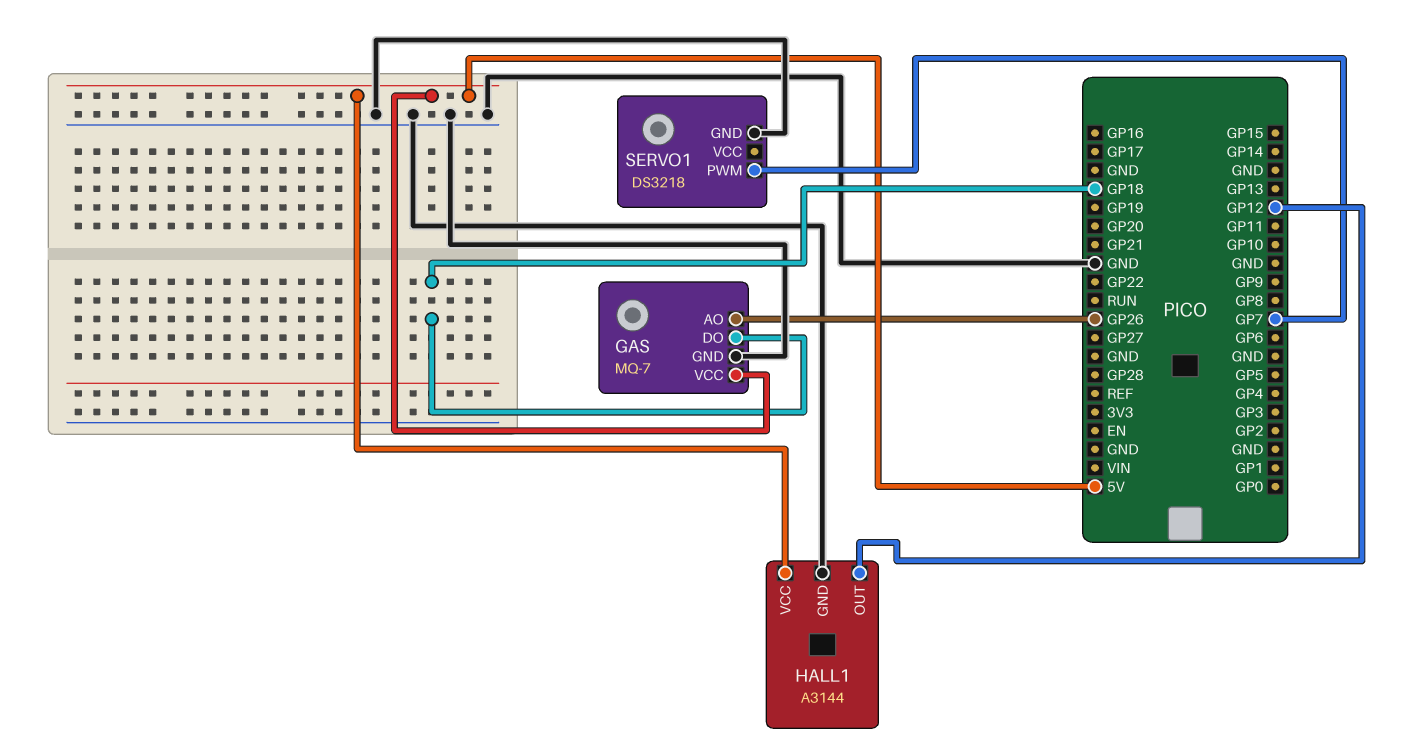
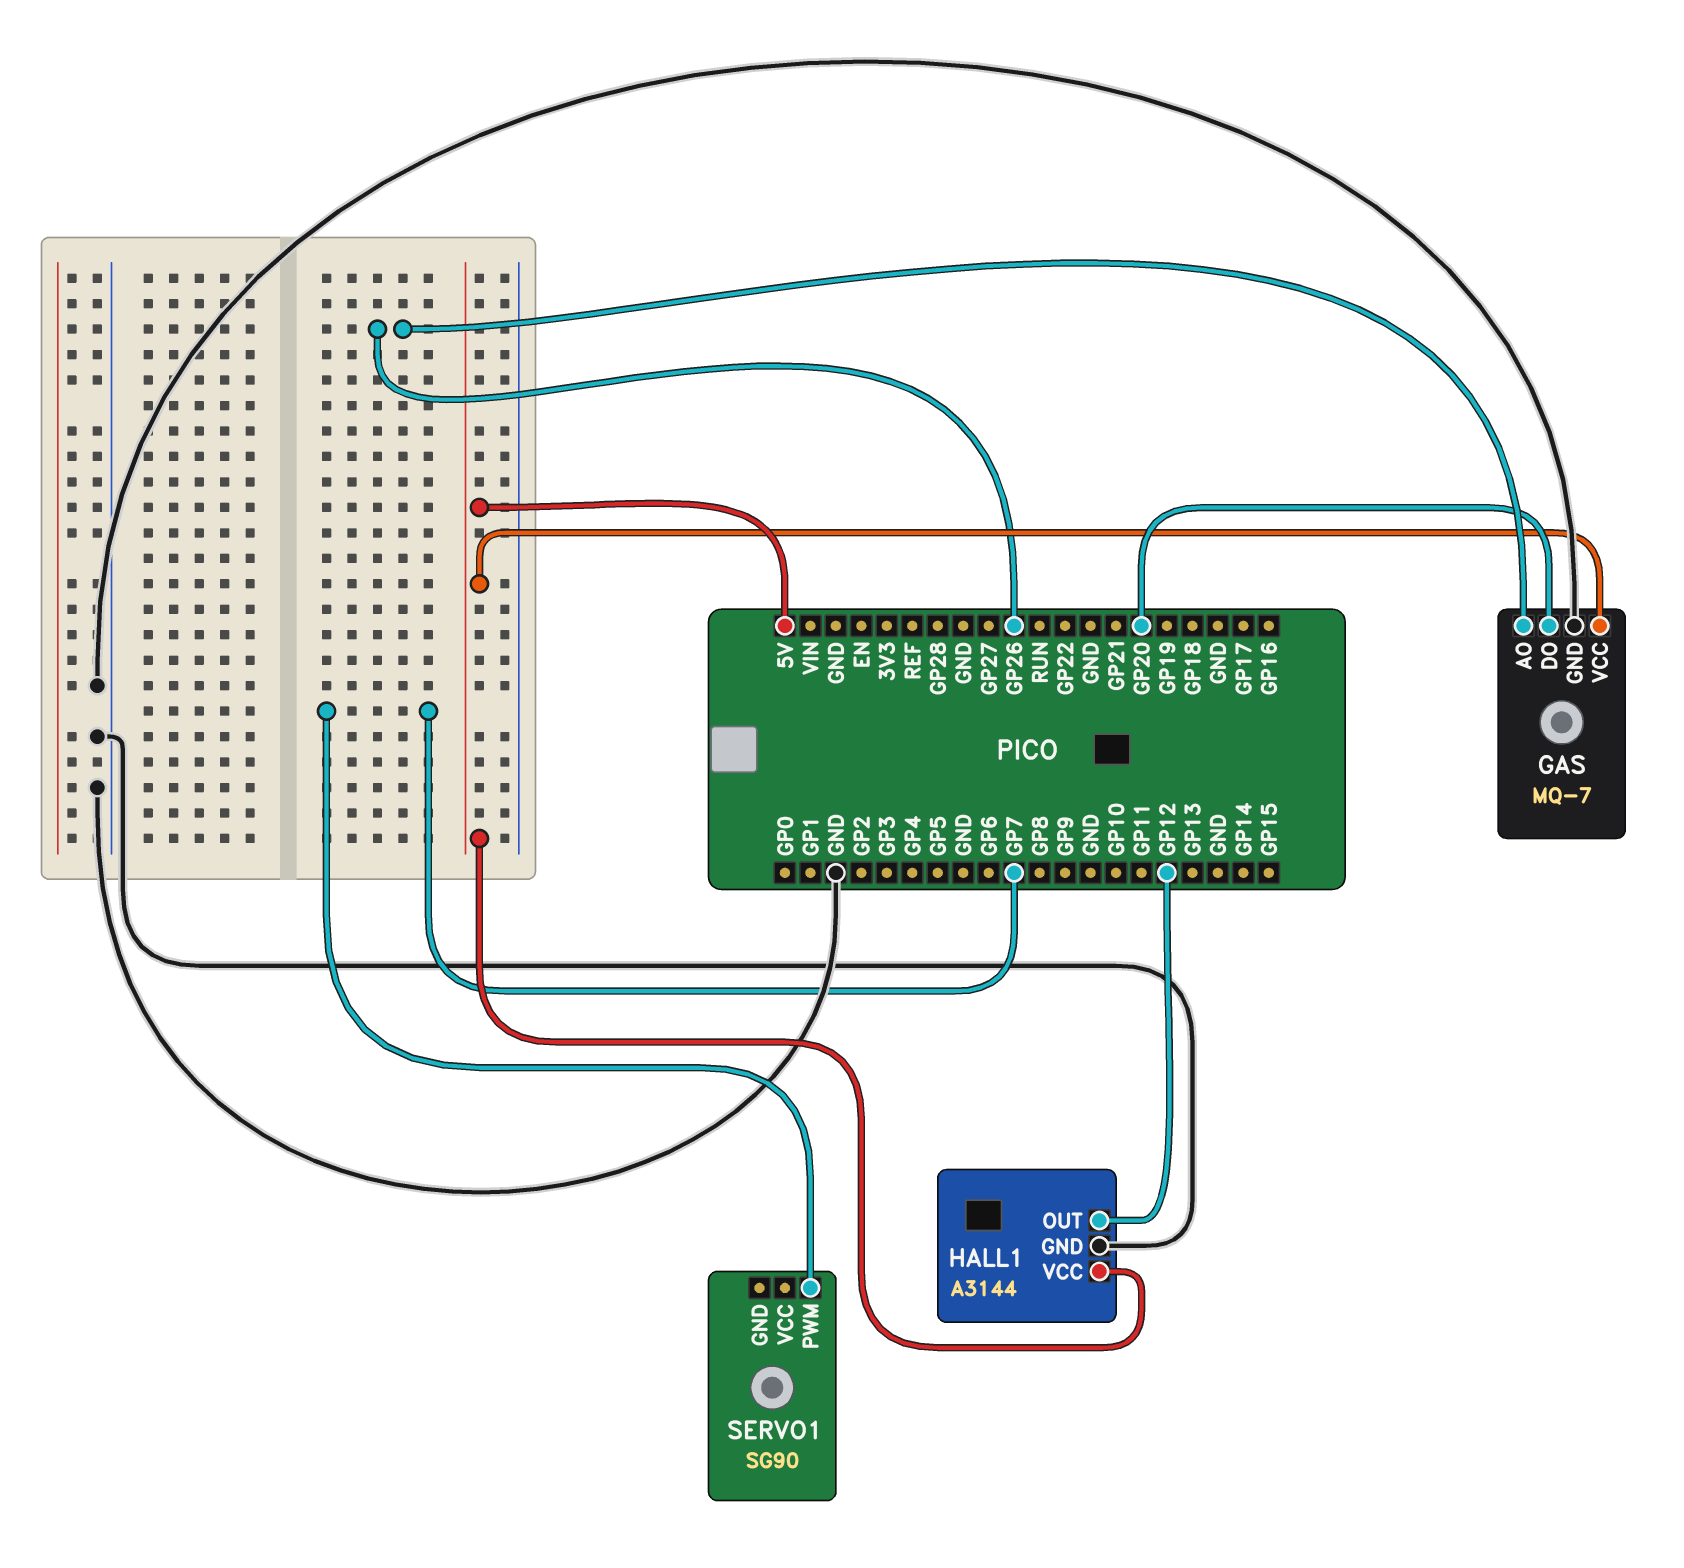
GAS pin DO: GP18 -> GP20
SERVO1: DS3218 -> SG90
SERVO1 pin GND: GND -> none

